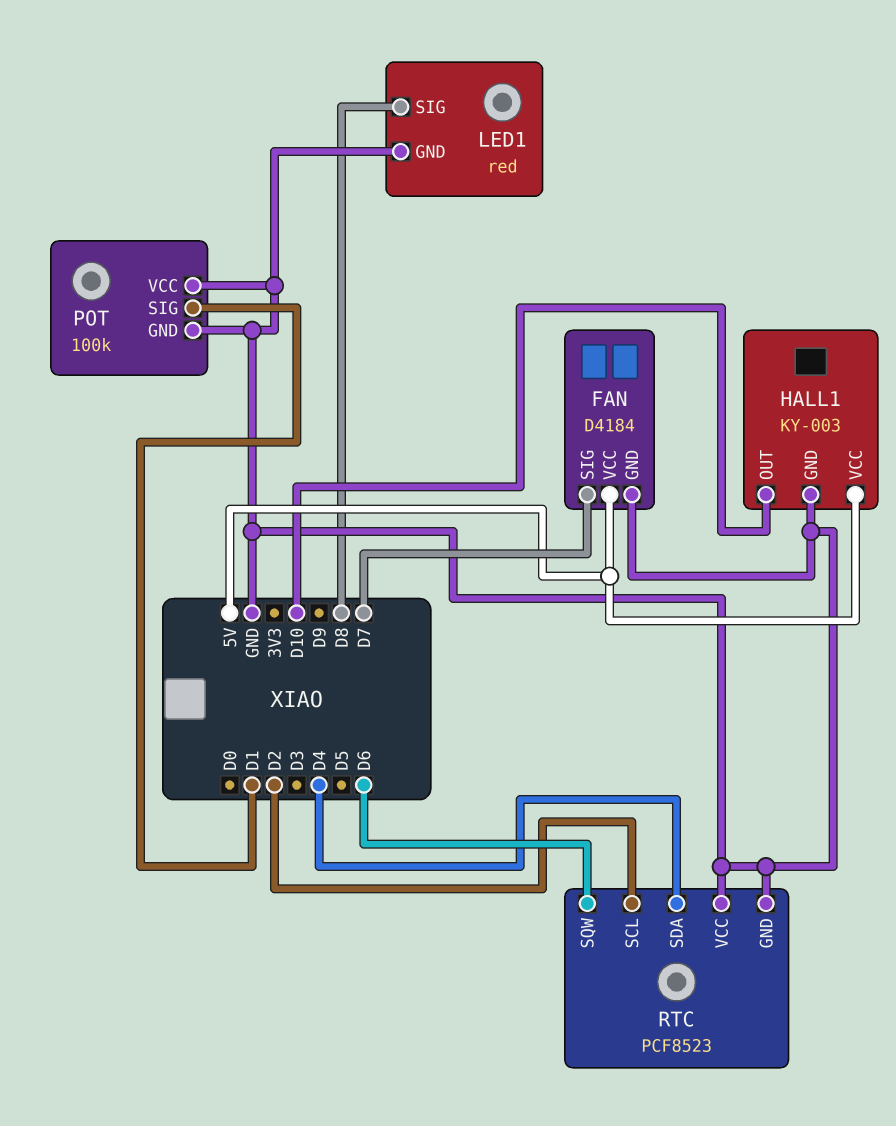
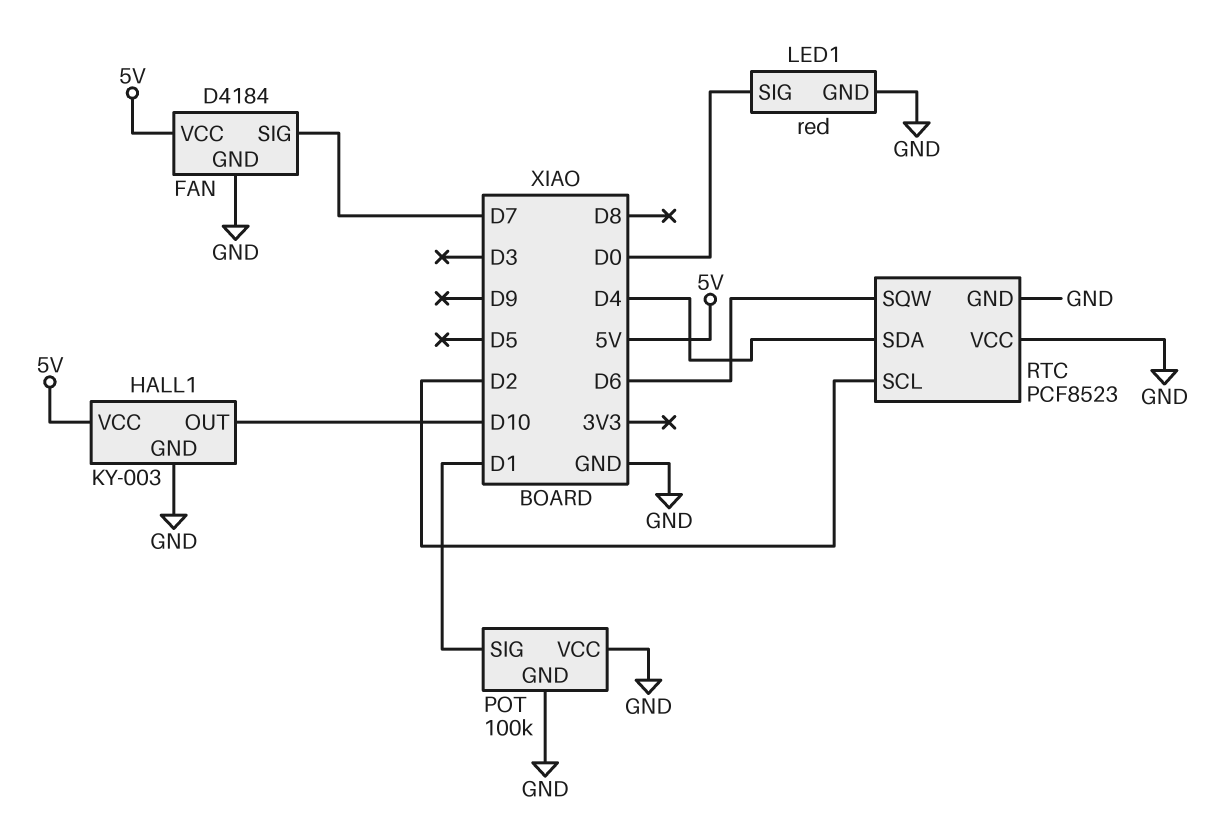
LED1 pin SIG: D8 -> D0

